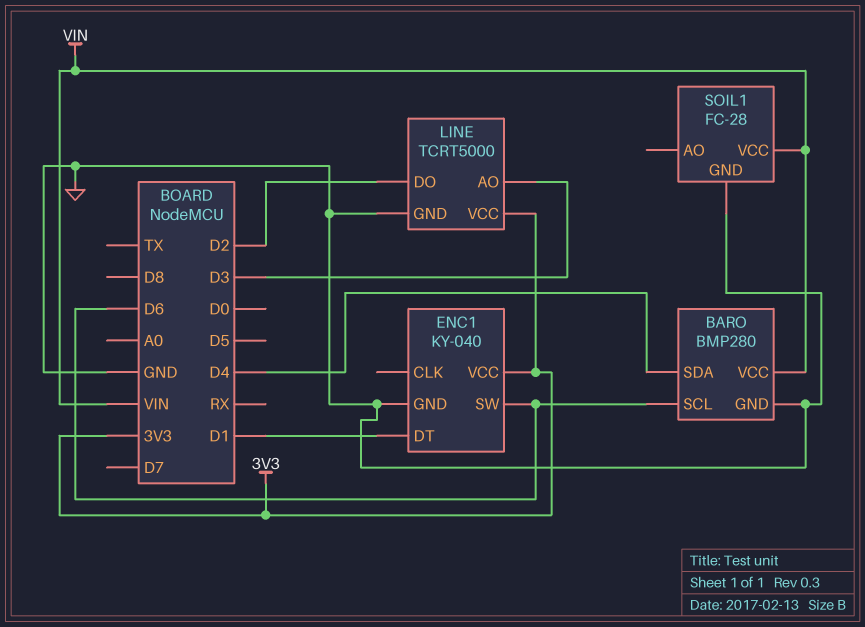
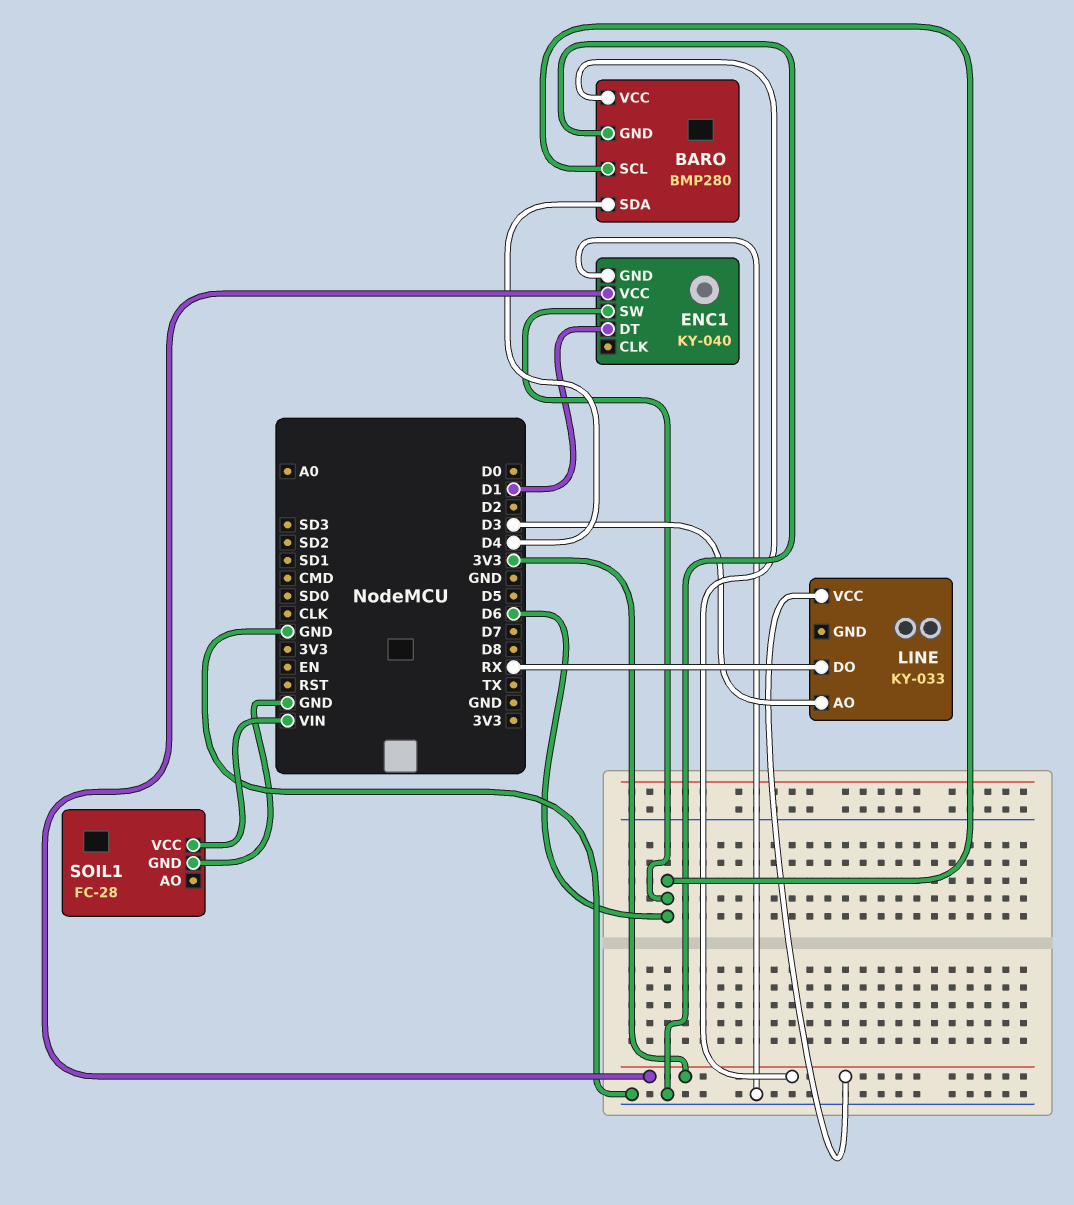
BARO pin VCC: VIN -> 3V3
LINE: TCRT5000 -> KY-033
LINE pin DO: D2 -> RX
LINE pin GND: GND -> none

